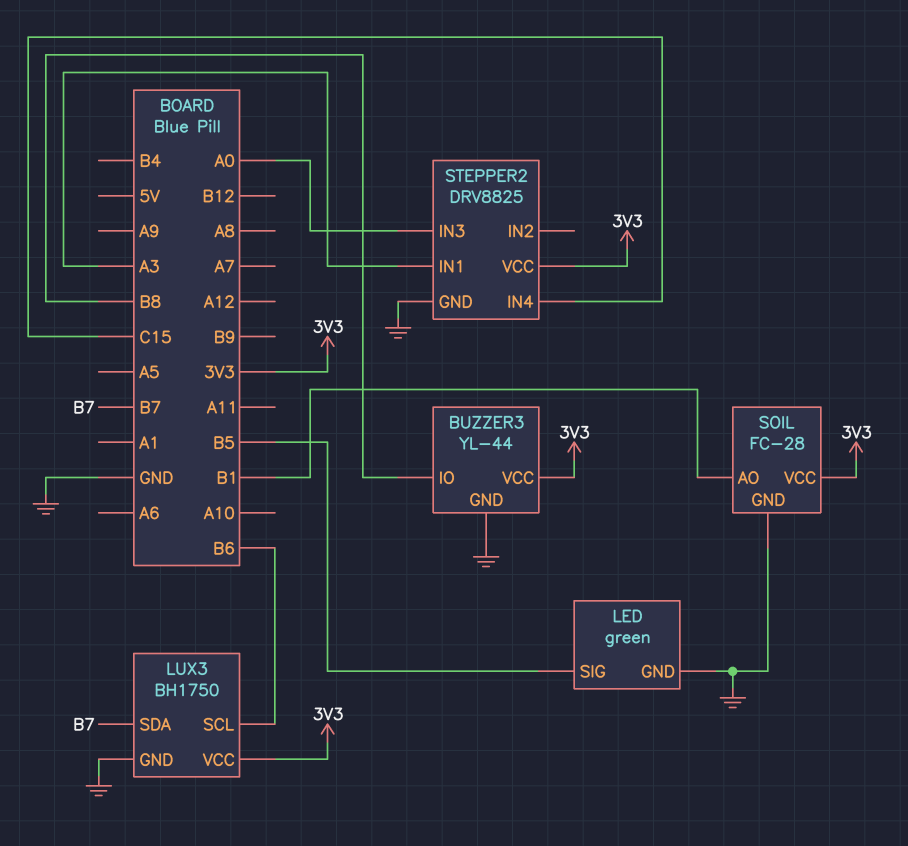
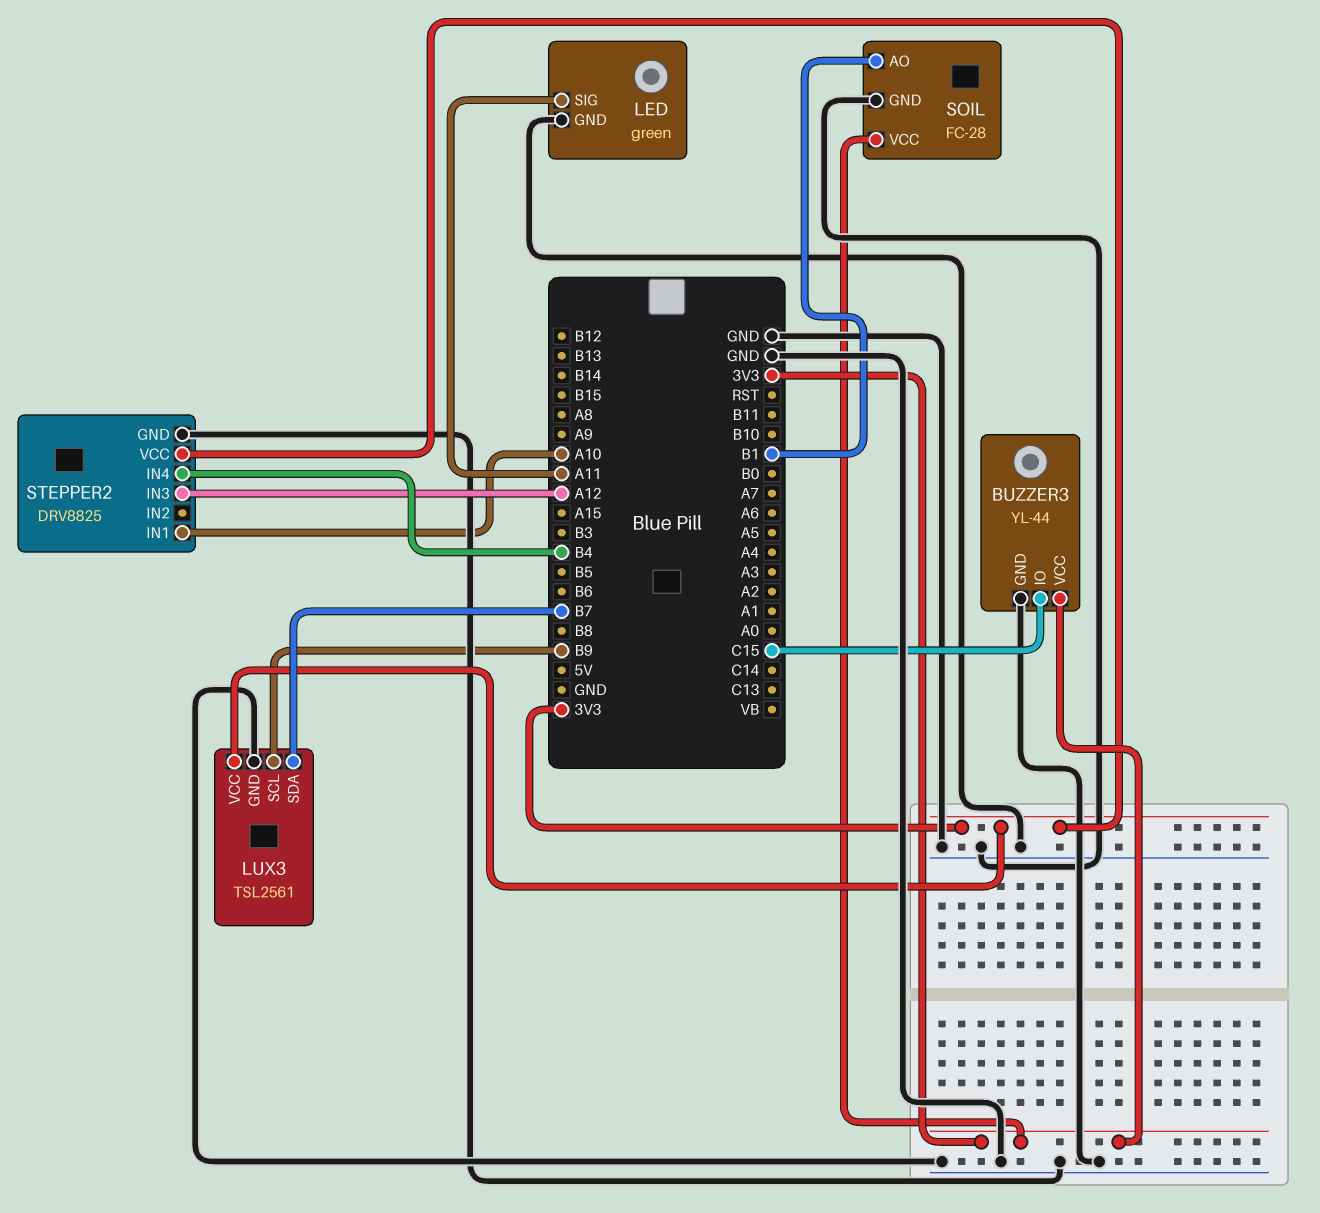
BUZZER3 pin IO: B8 -> C15
LED pin SIG: B5 -> A11
LUX3: BH1750 -> TSL2561
LUX3 pin SCL: B6 -> B9
STEPPER2 pin IN1: A3 -> A10
STEPPER2 pin IN3: A0 -> A12
STEPPER2 pin IN4: C15 -> B4

